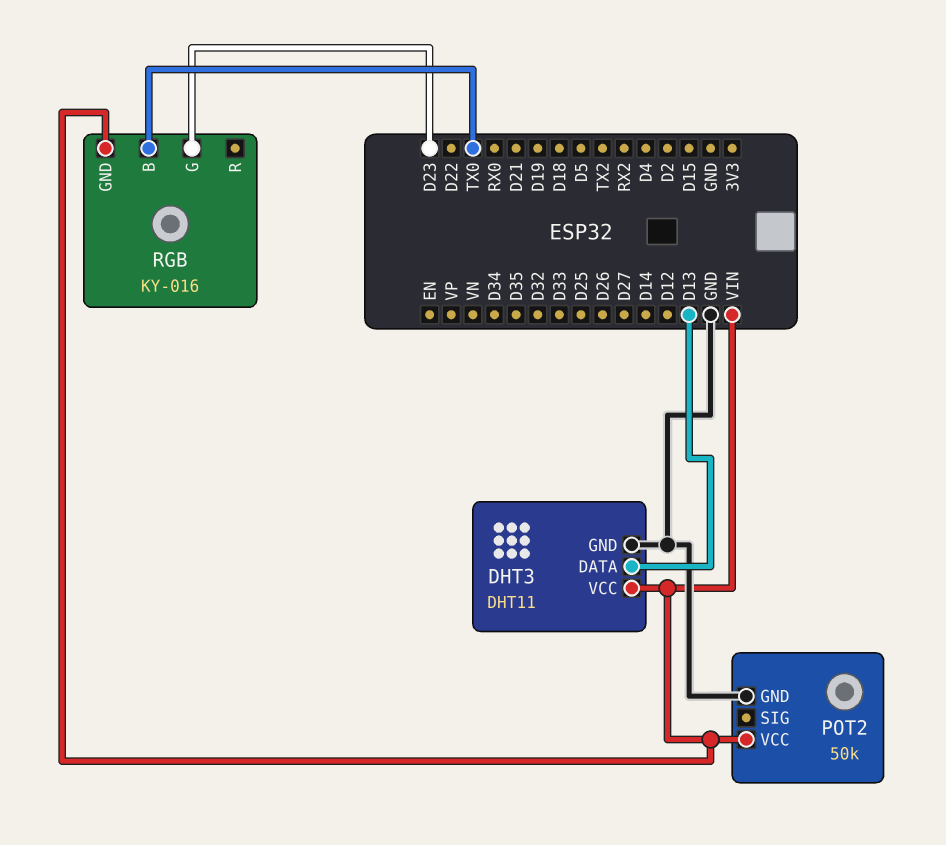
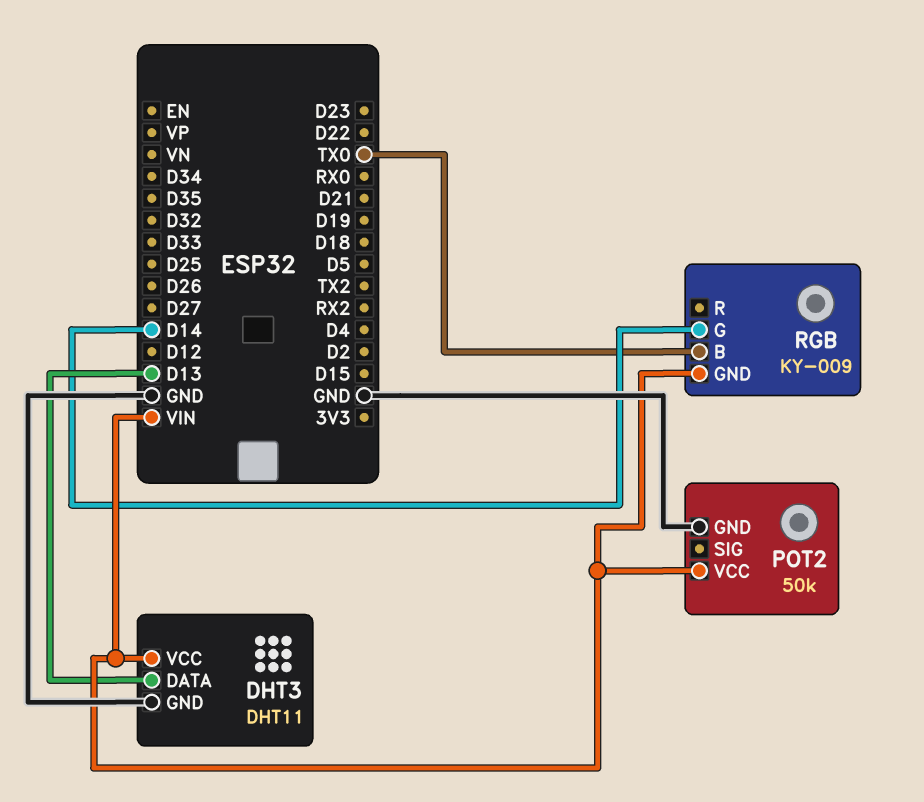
RGB: KY-016 -> KY-009
RGB pin G: D23 -> D14

